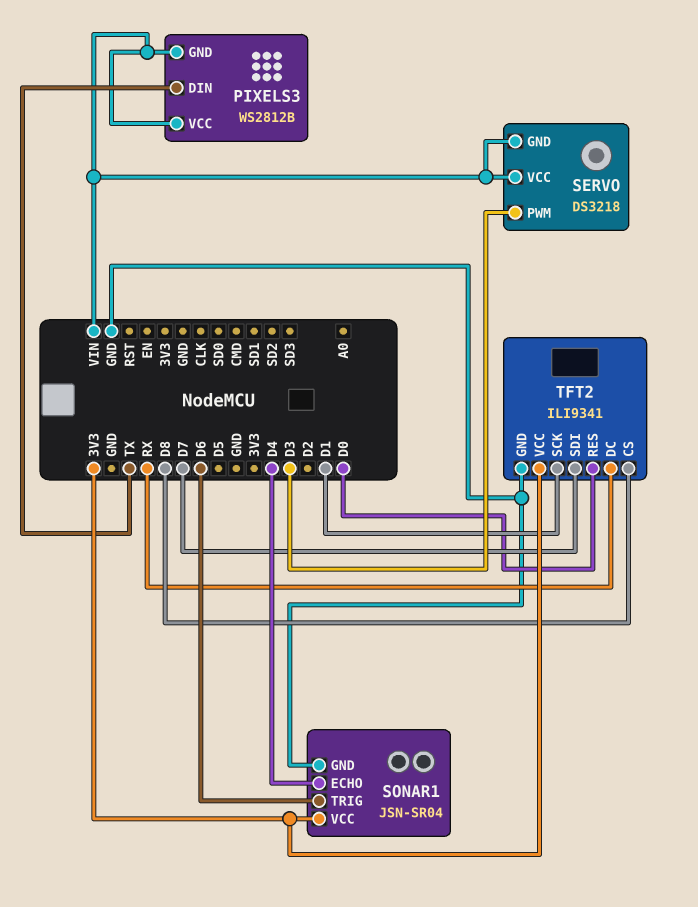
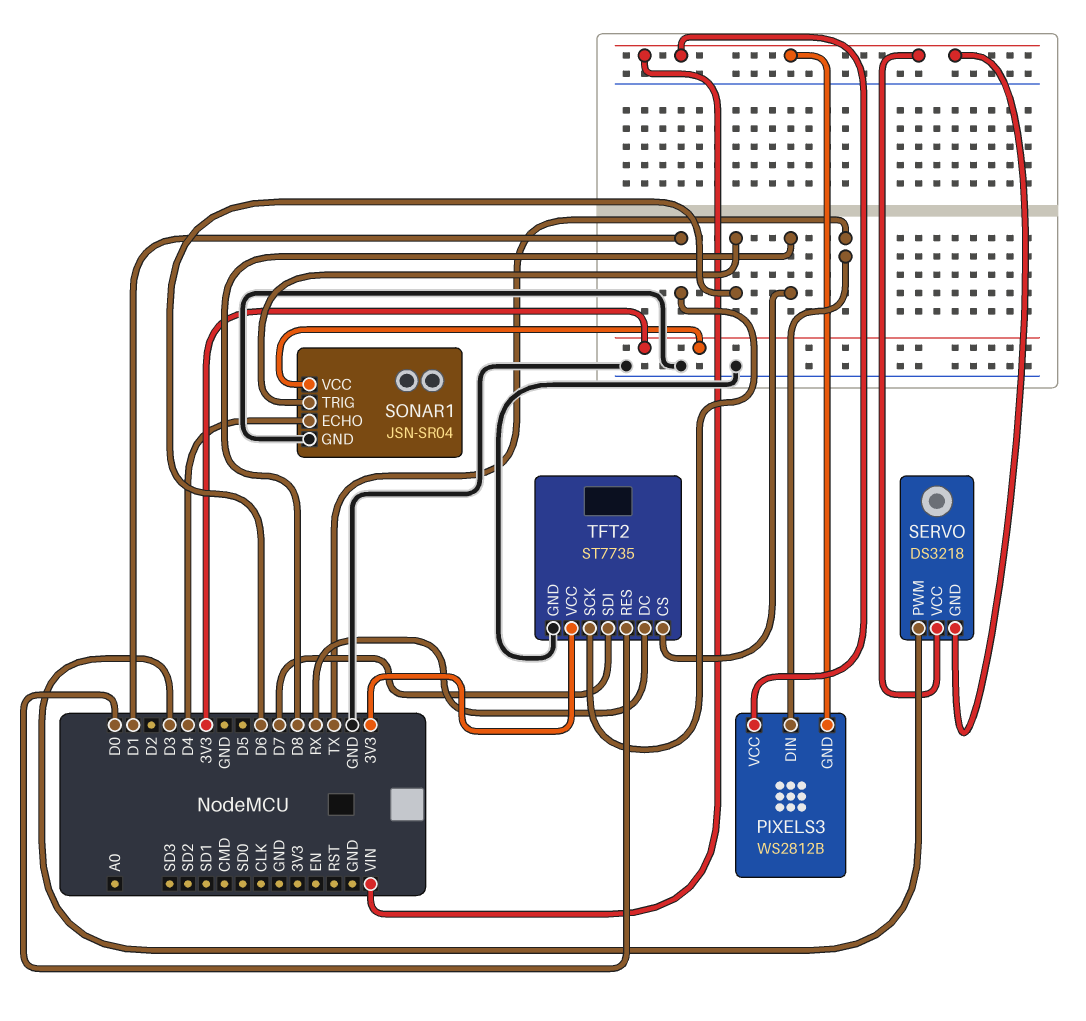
TFT2: ILI9341 -> ST7735

